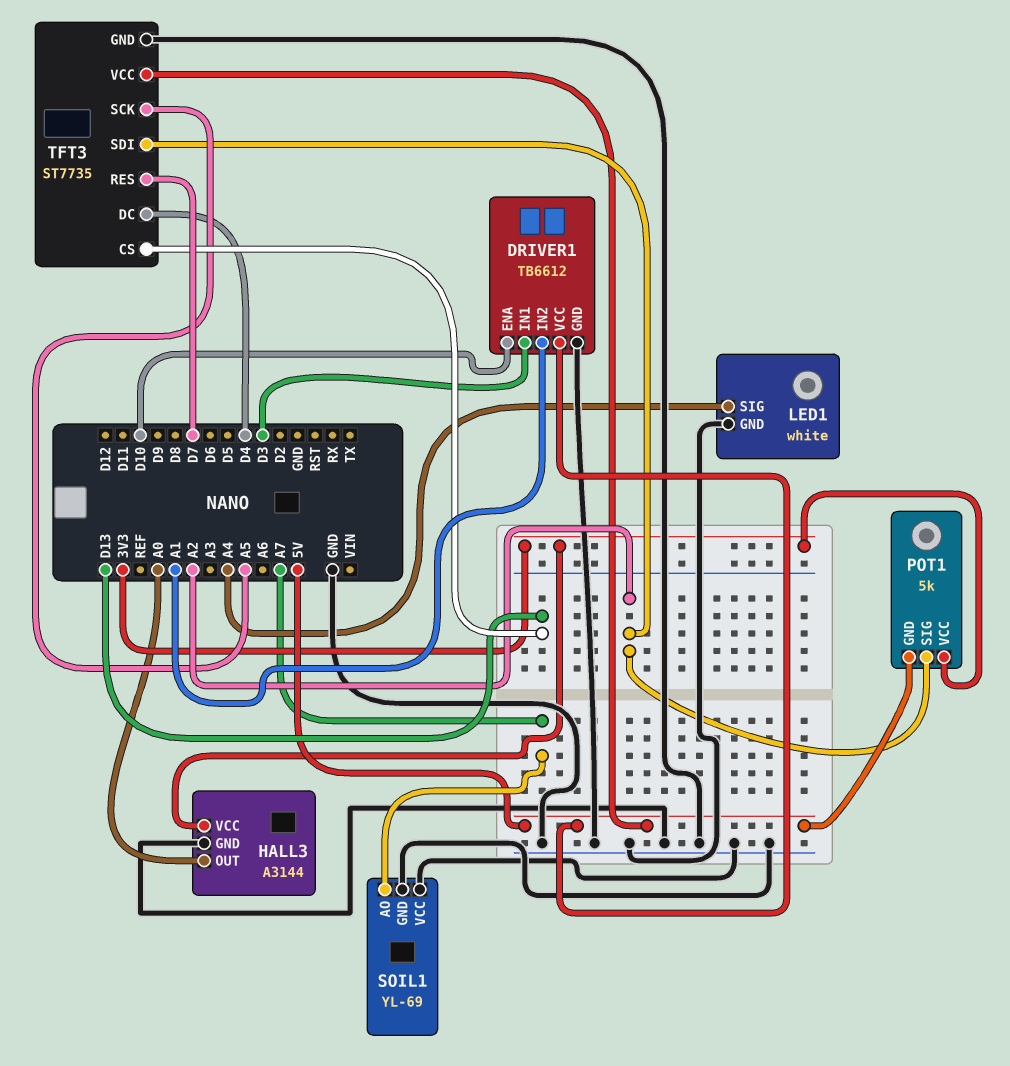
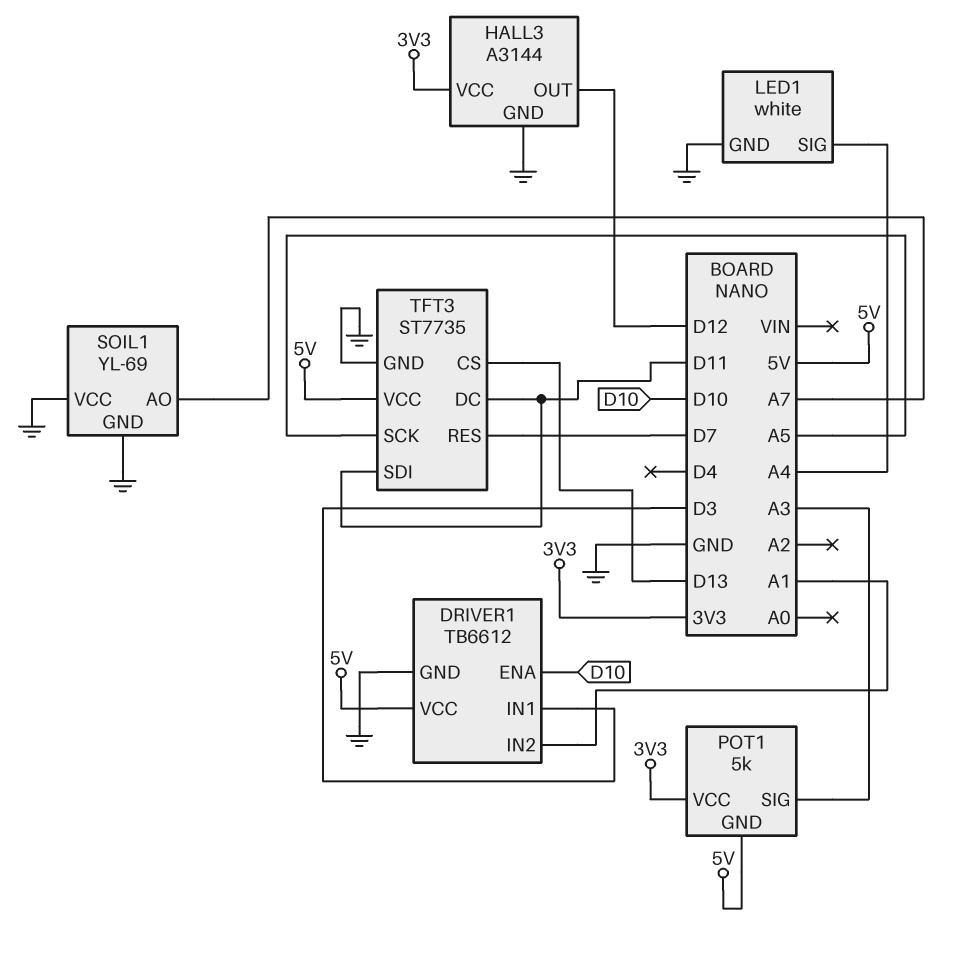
HALL3 pin OUT: A0 -> D12
POT1 pin SIG: A2 -> A3
TFT3 pin DC: D4 -> D11
TFT3 pin SDI: A2 -> D11

